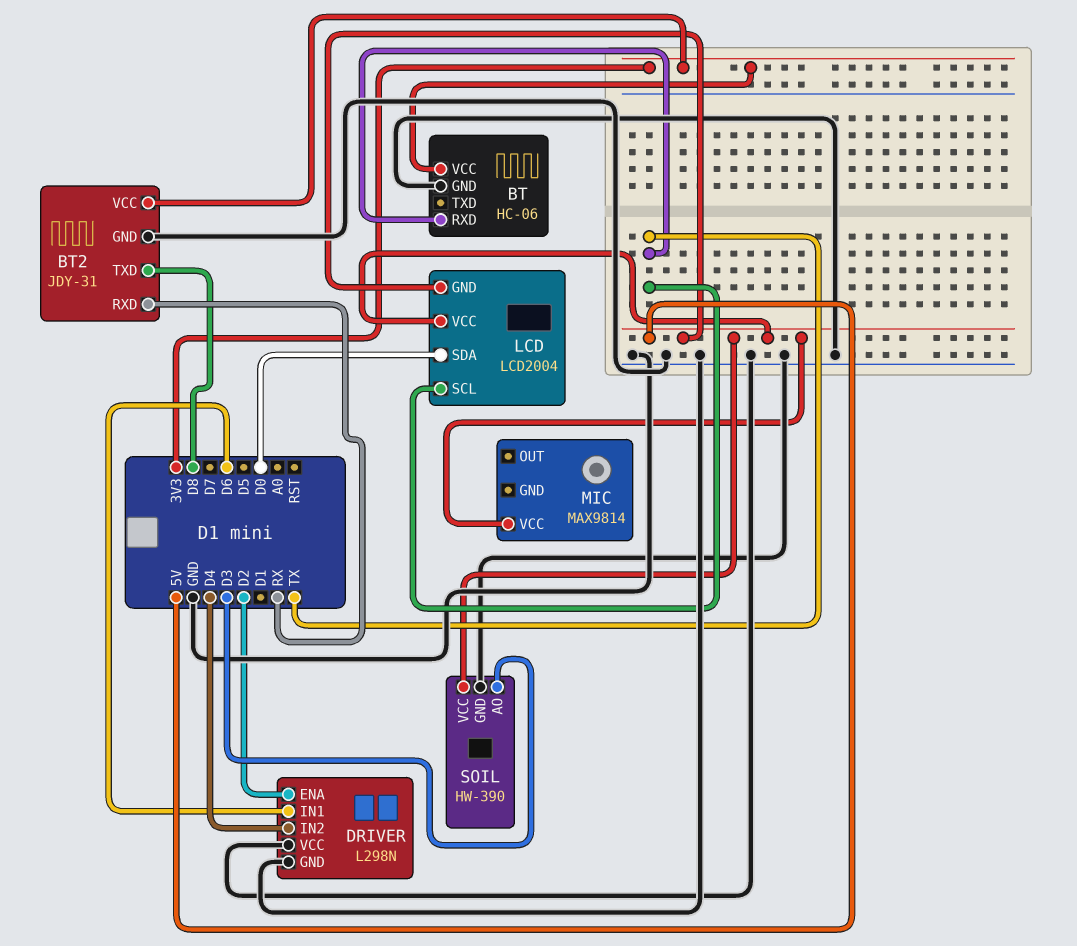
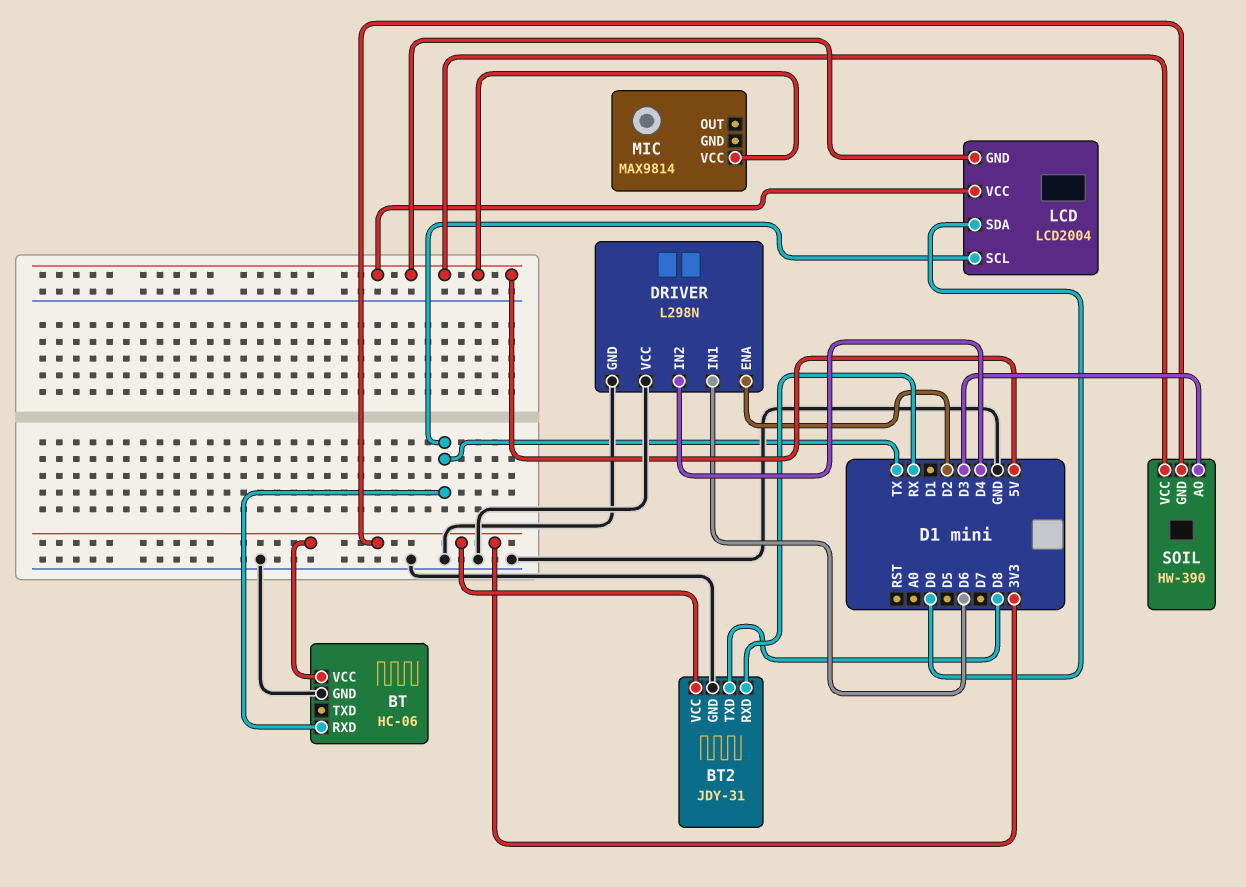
SOIL pin GND: GND -> 3V3

